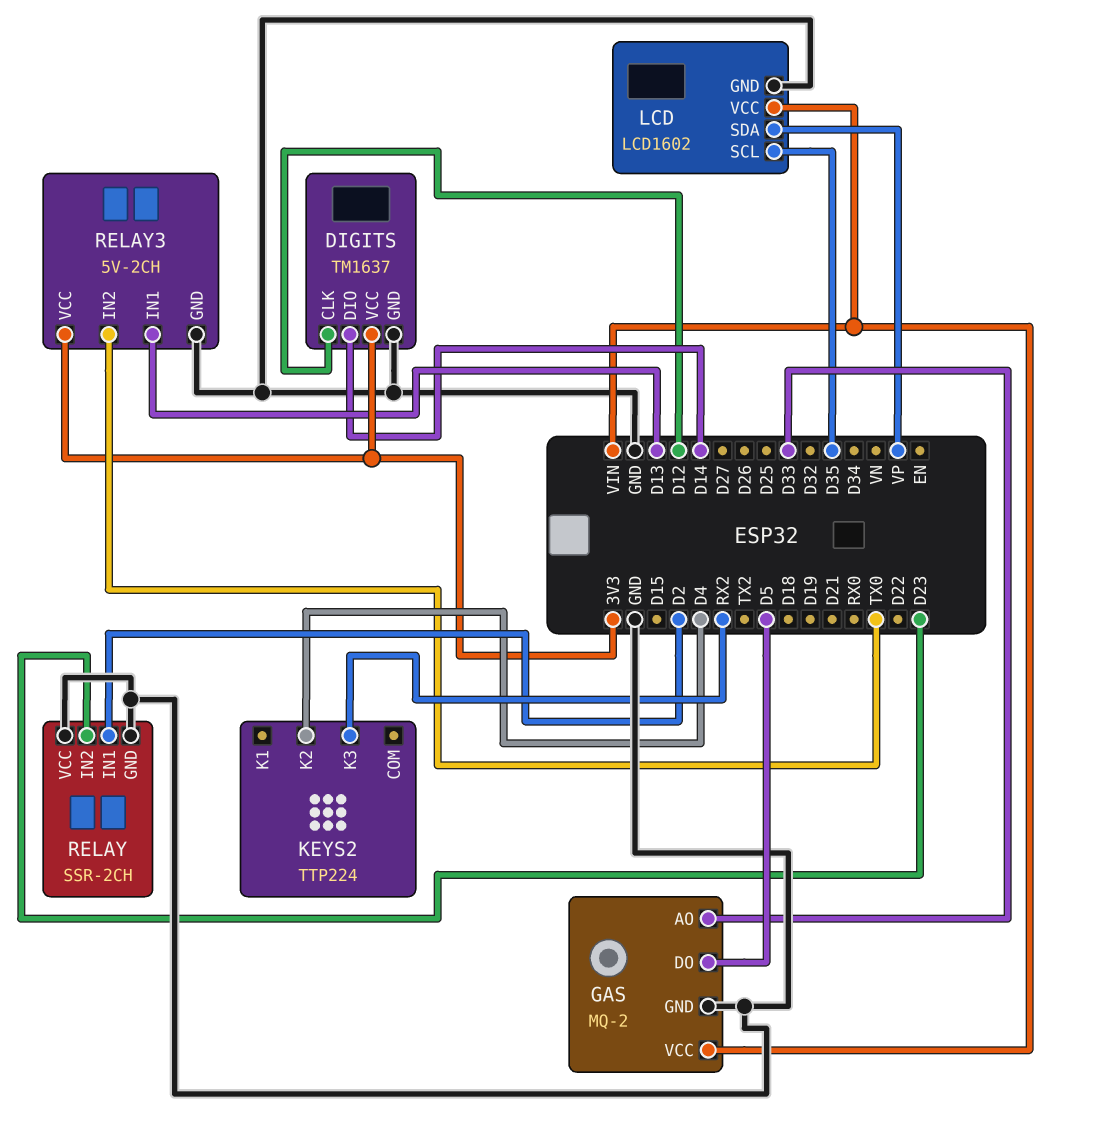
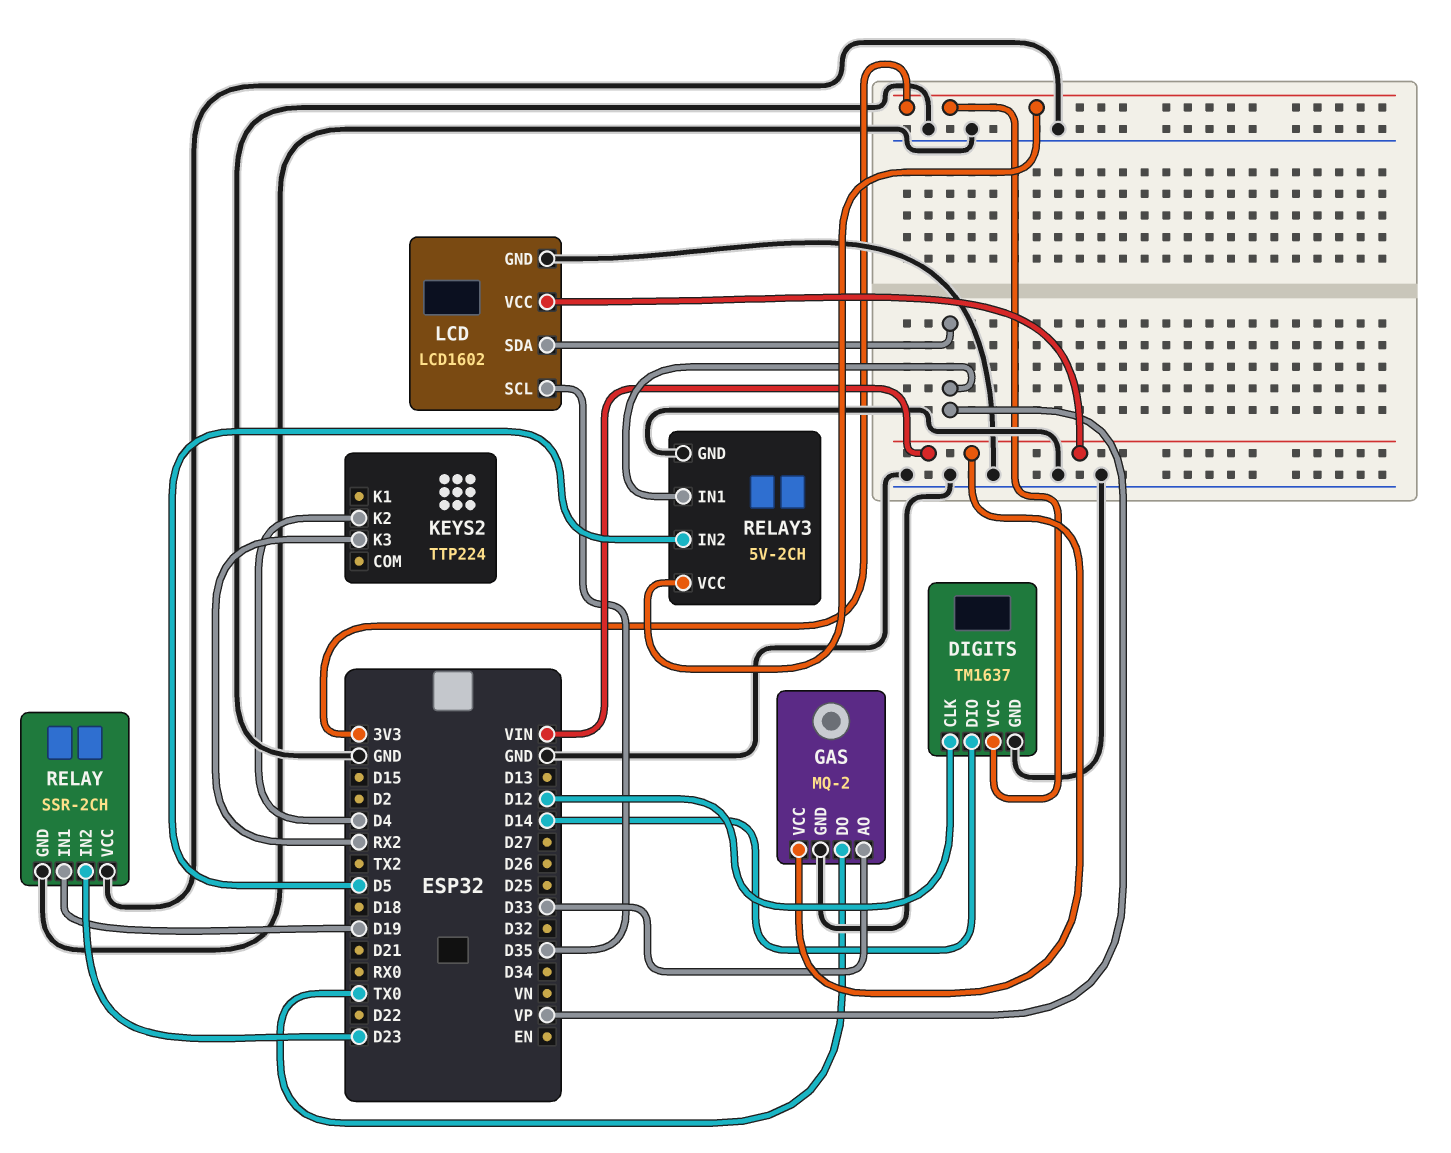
GAS pin DO: D5 -> TX0
RELAY pin IN1: D2 -> D19
RELAY3 pin IN1: D13 -> VP
RELAY3 pin IN2: TX0 -> D5

